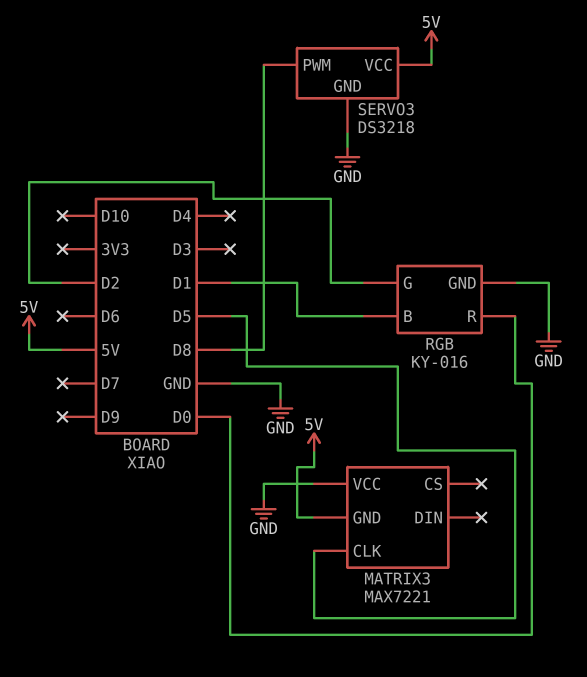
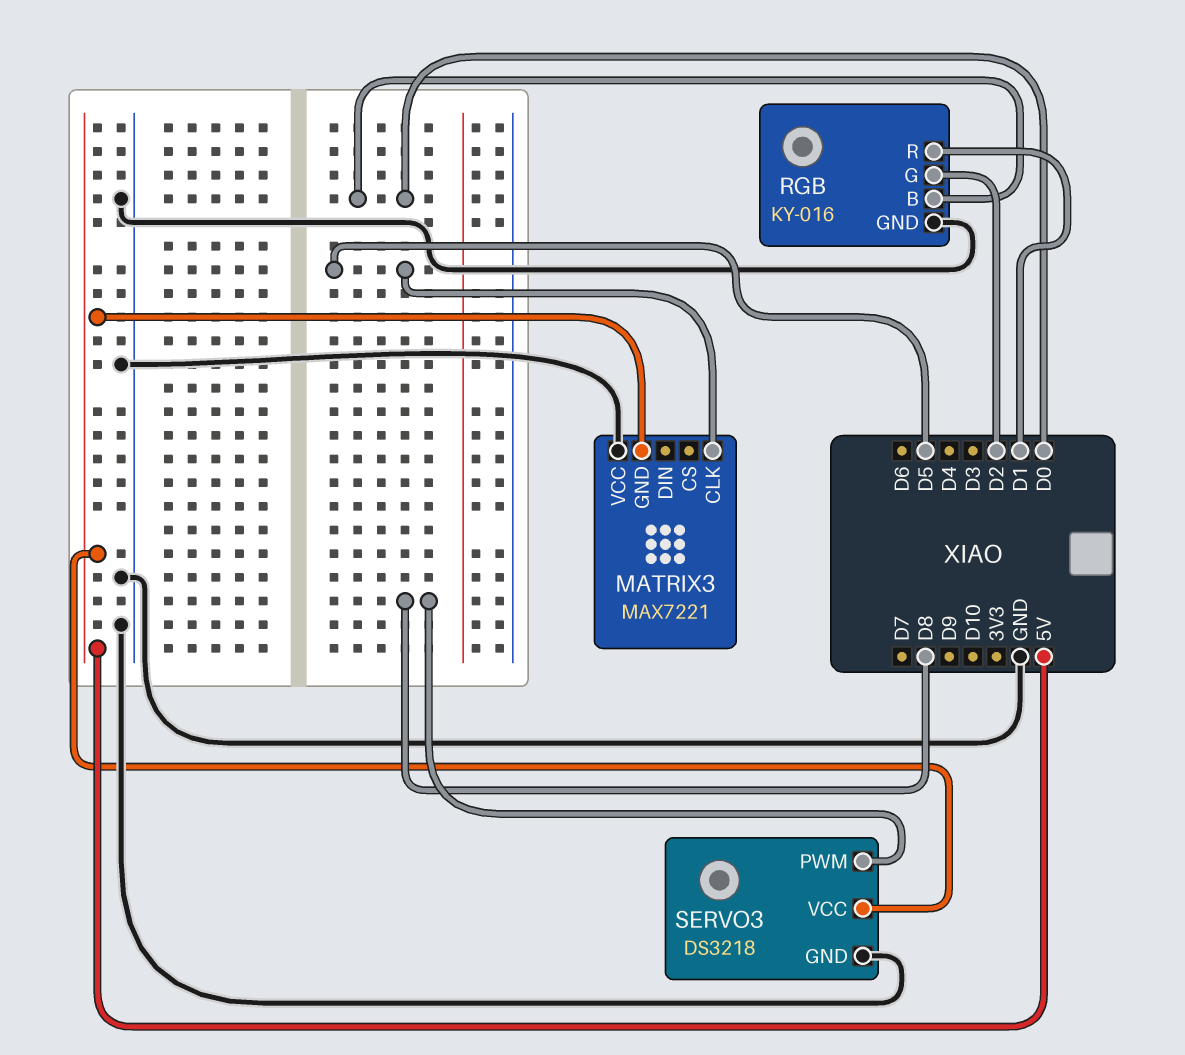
RGB pin B: D1 -> D0
RGB pin R: D0 -> D1

